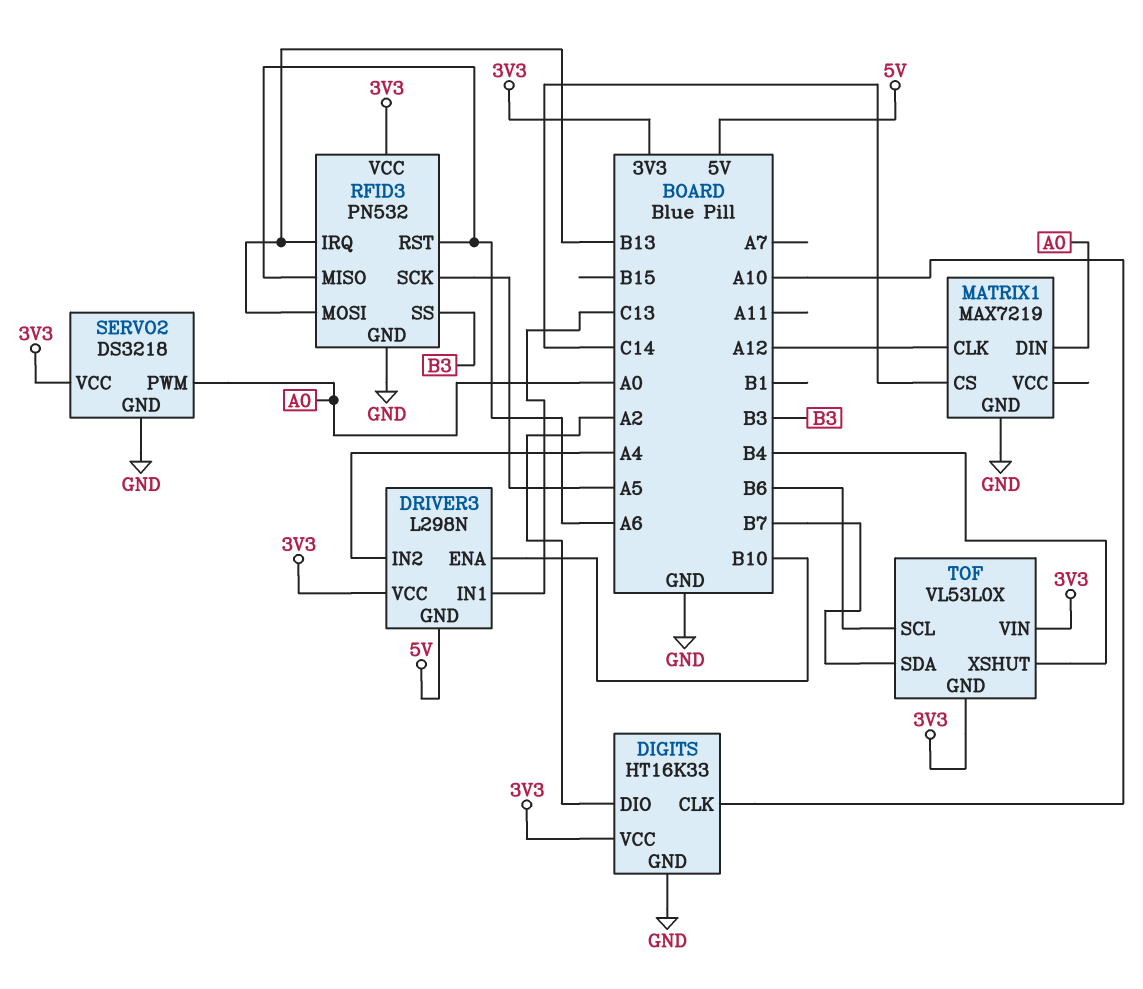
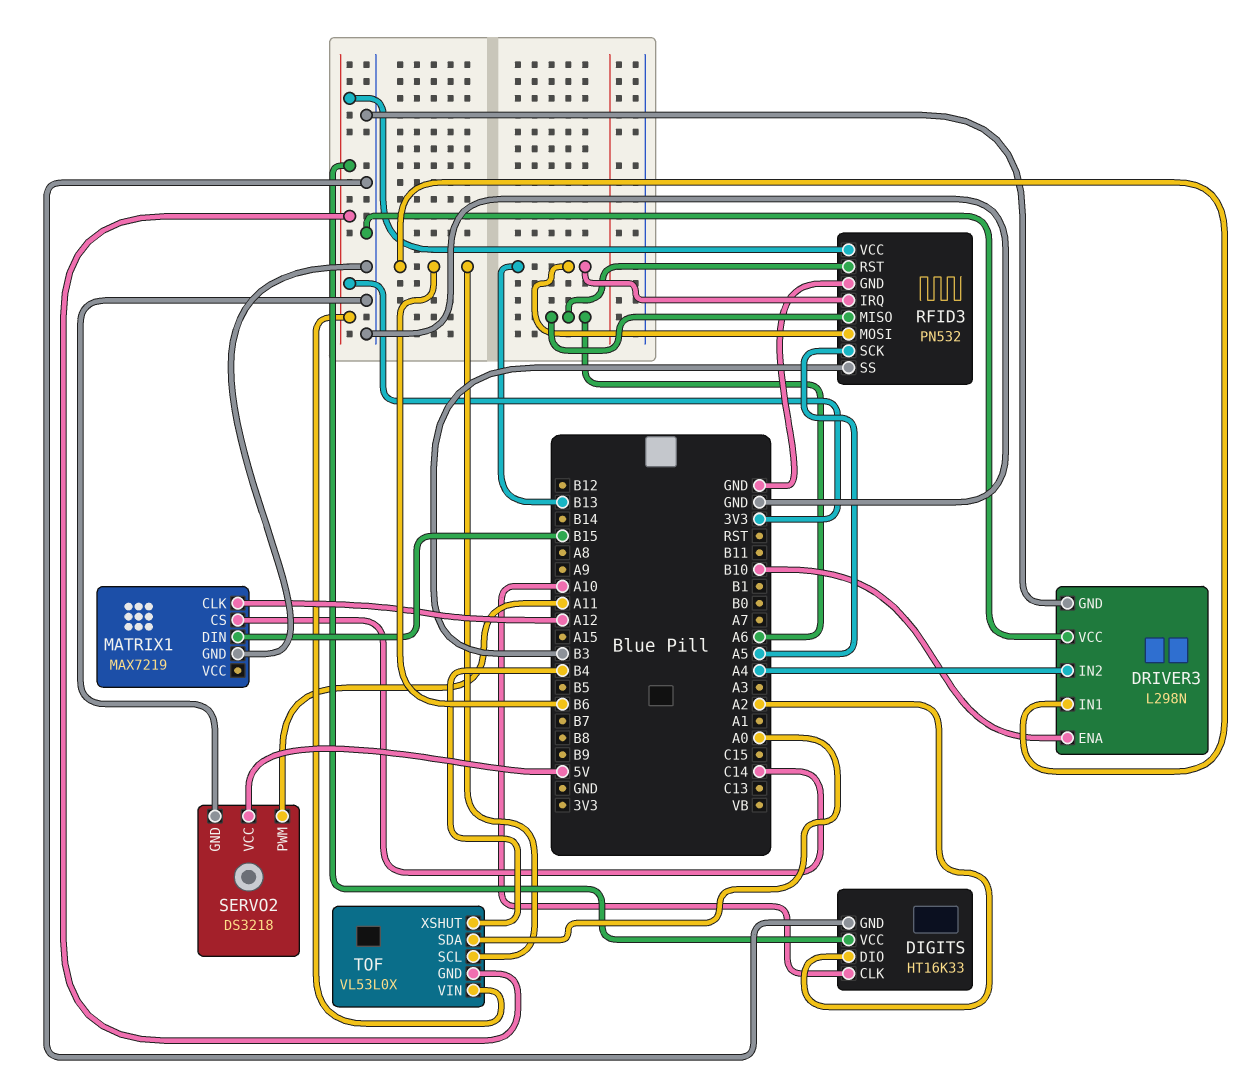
DRIVER3 pin GND: 5V -> GND
DRIVER3 pin IN1: C13 -> B6
DRIVER3 pin VCC: 3V3 -> GND
MATRIX1 pin DIN: A0 -> B15
SERVO2 pin PWM: A0 -> A11
SERVO2 pin VCC: 3V3 -> 5V
TOF pin SDA: B7 -> A0

